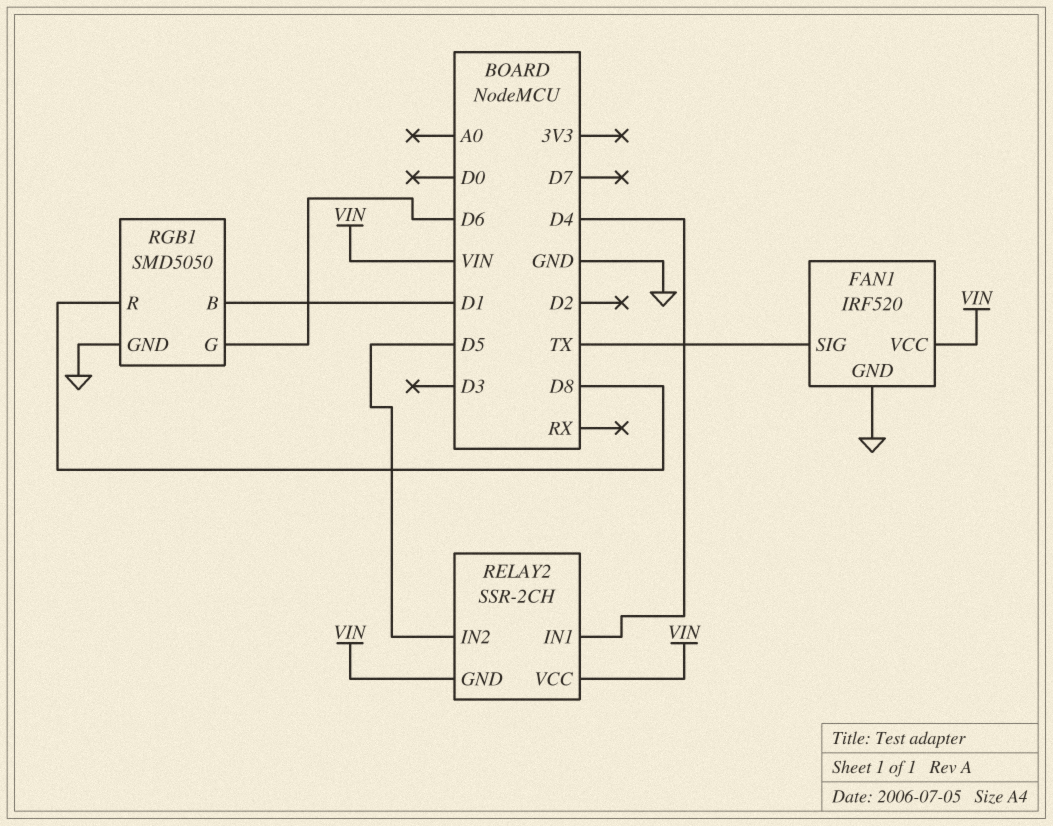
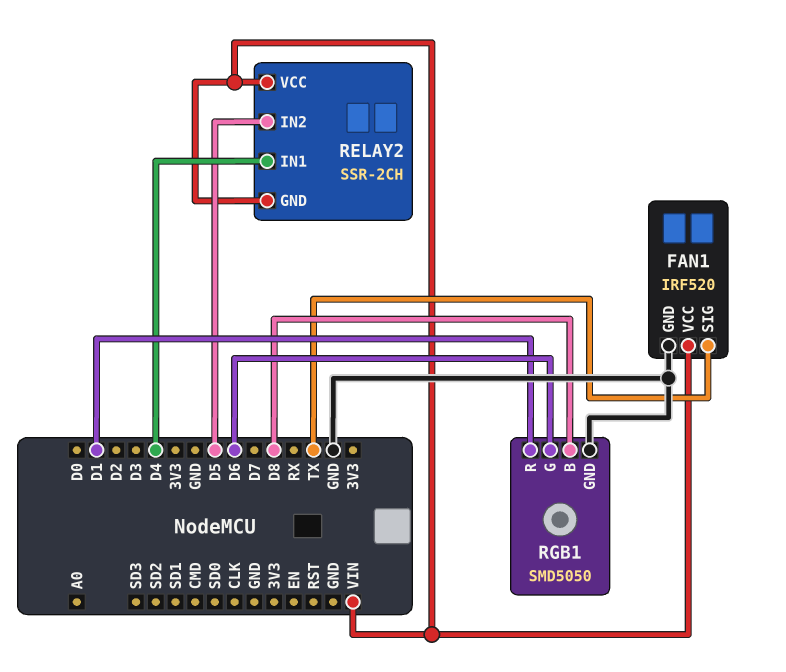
RGB1 pin B: D1 -> D8
RGB1 pin R: D8 -> D1

